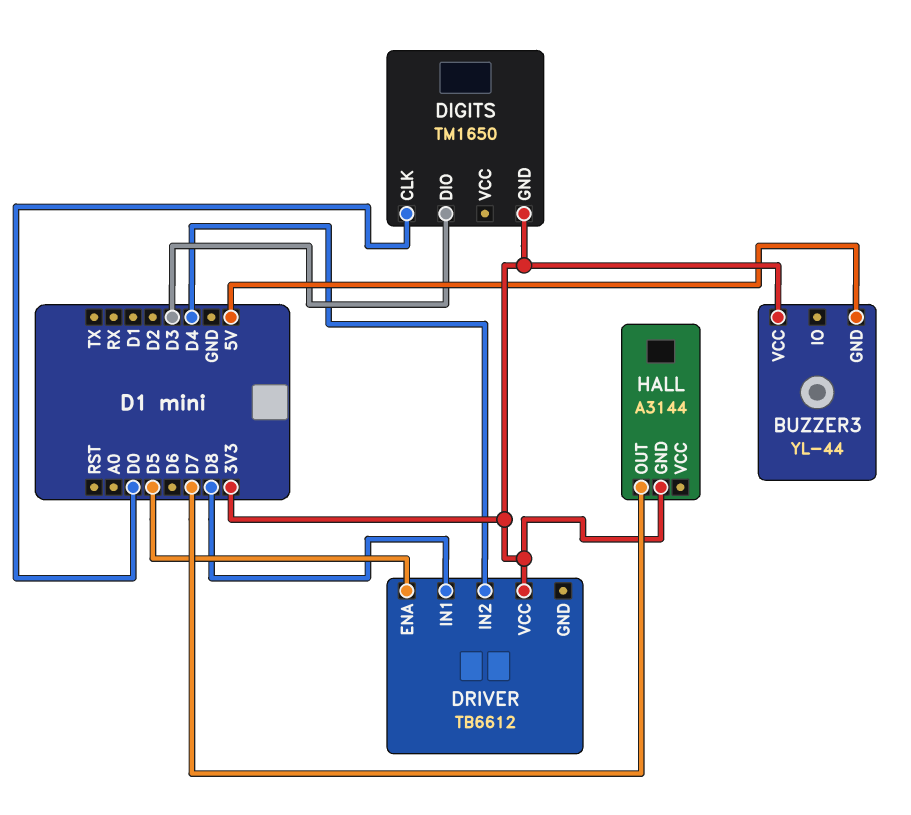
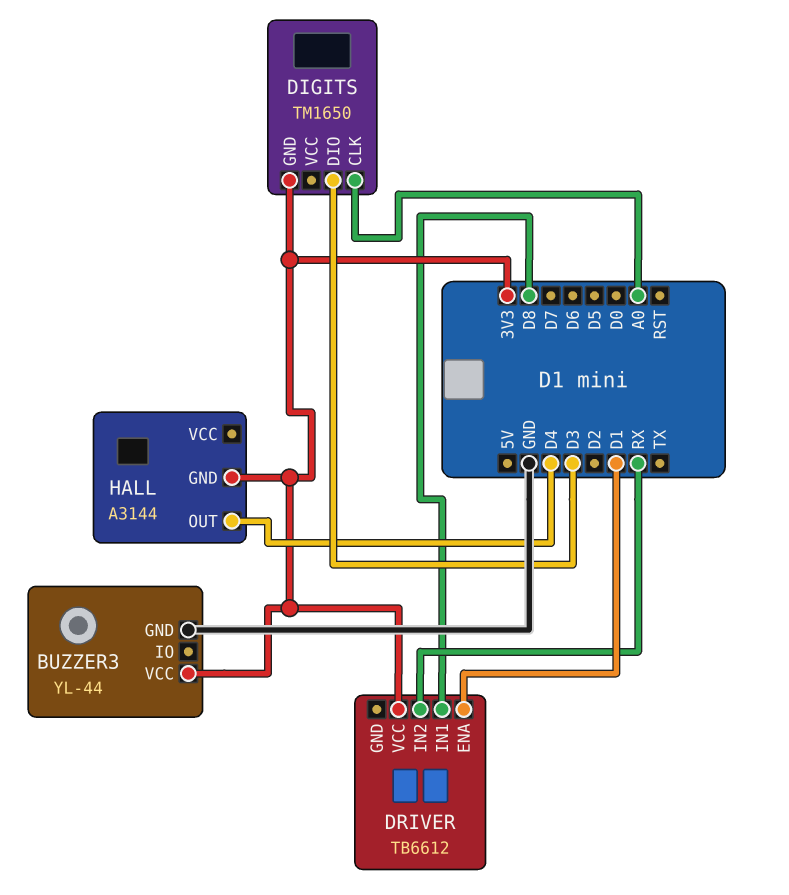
BUZZER3 pin GND: 5V -> GND
DIGITS pin CLK: D0 -> A0
DRIVER pin ENA: D5 -> D1
DRIVER pin IN2: D4 -> RX
HALL pin OUT: D7 -> D4

